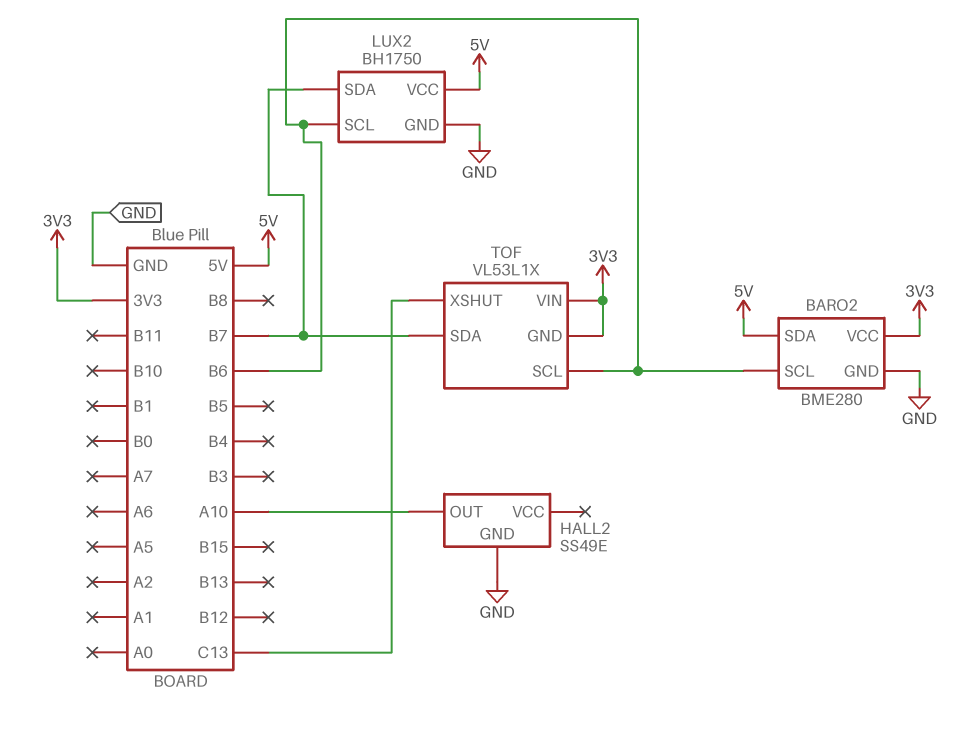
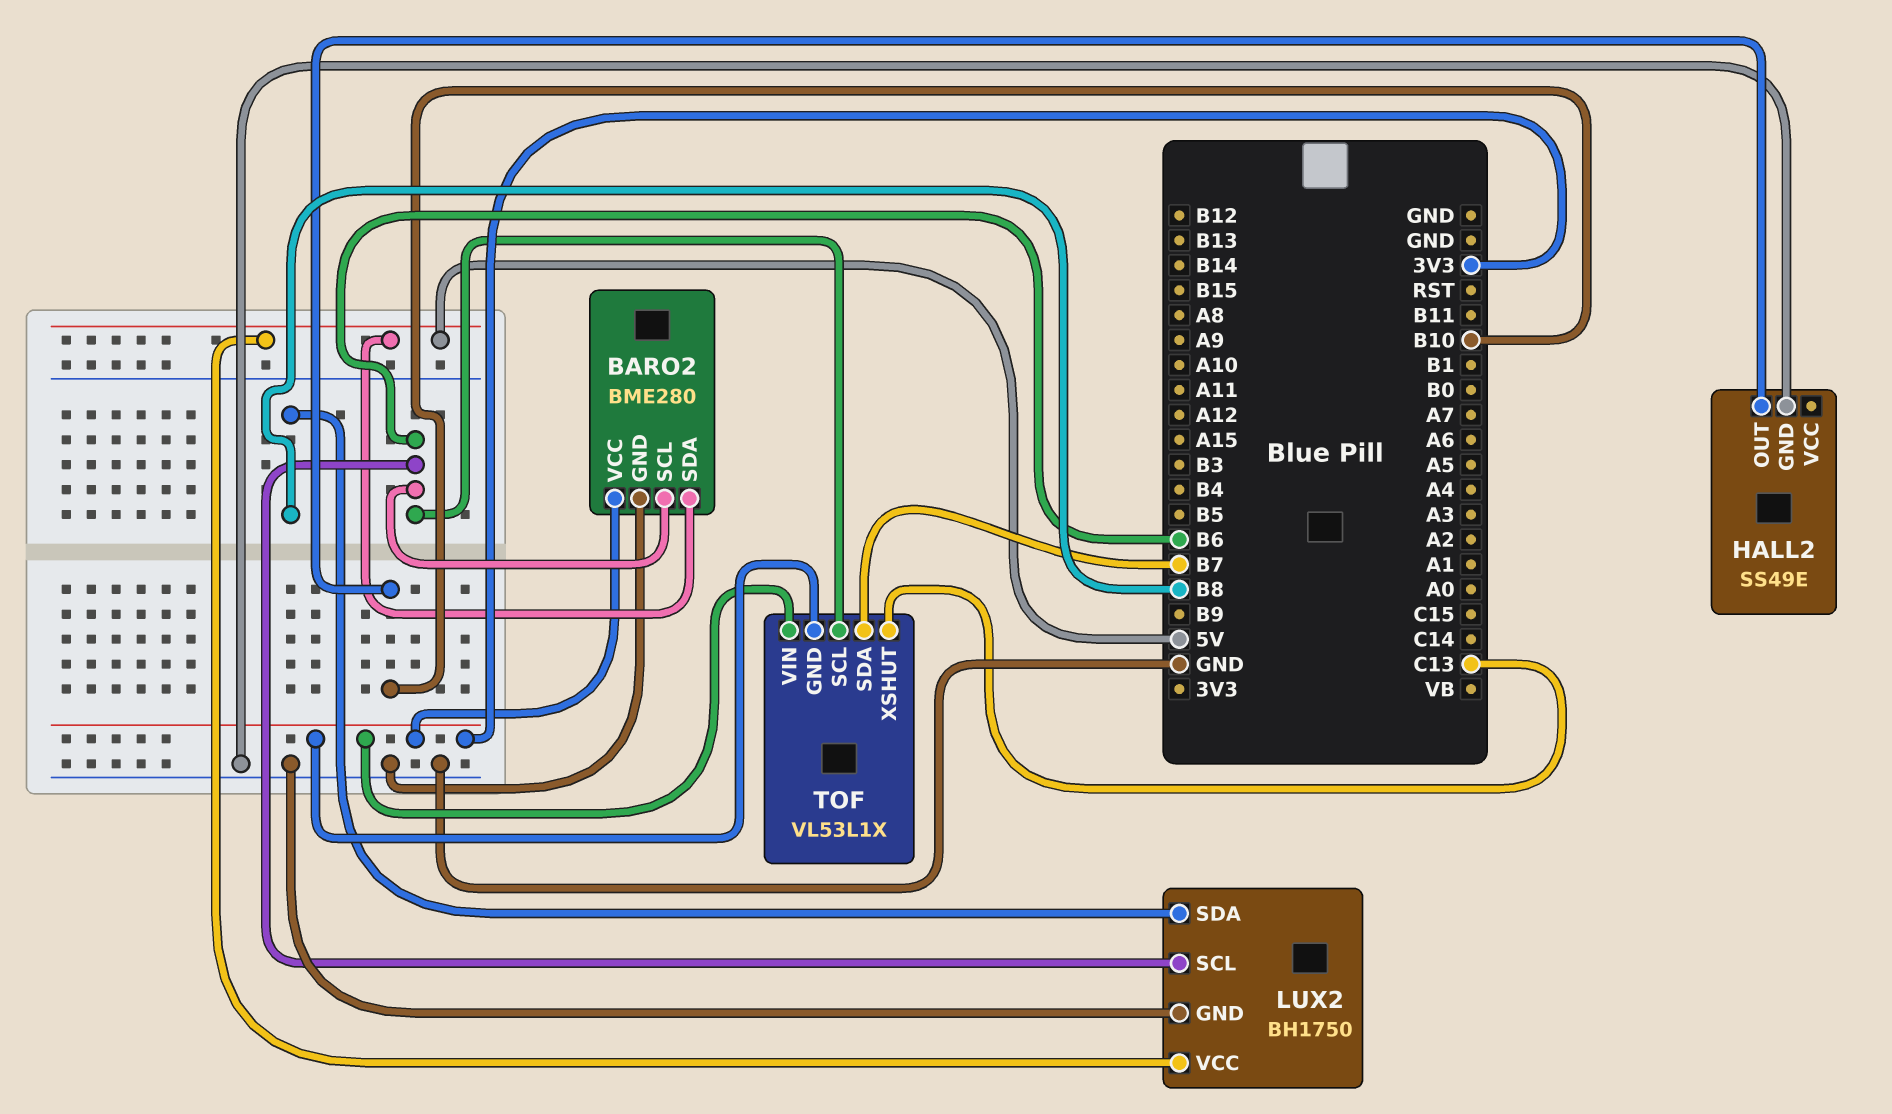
HALL2 pin OUT: A10 -> B10
LUX2 pin SDA: B7 -> B8

